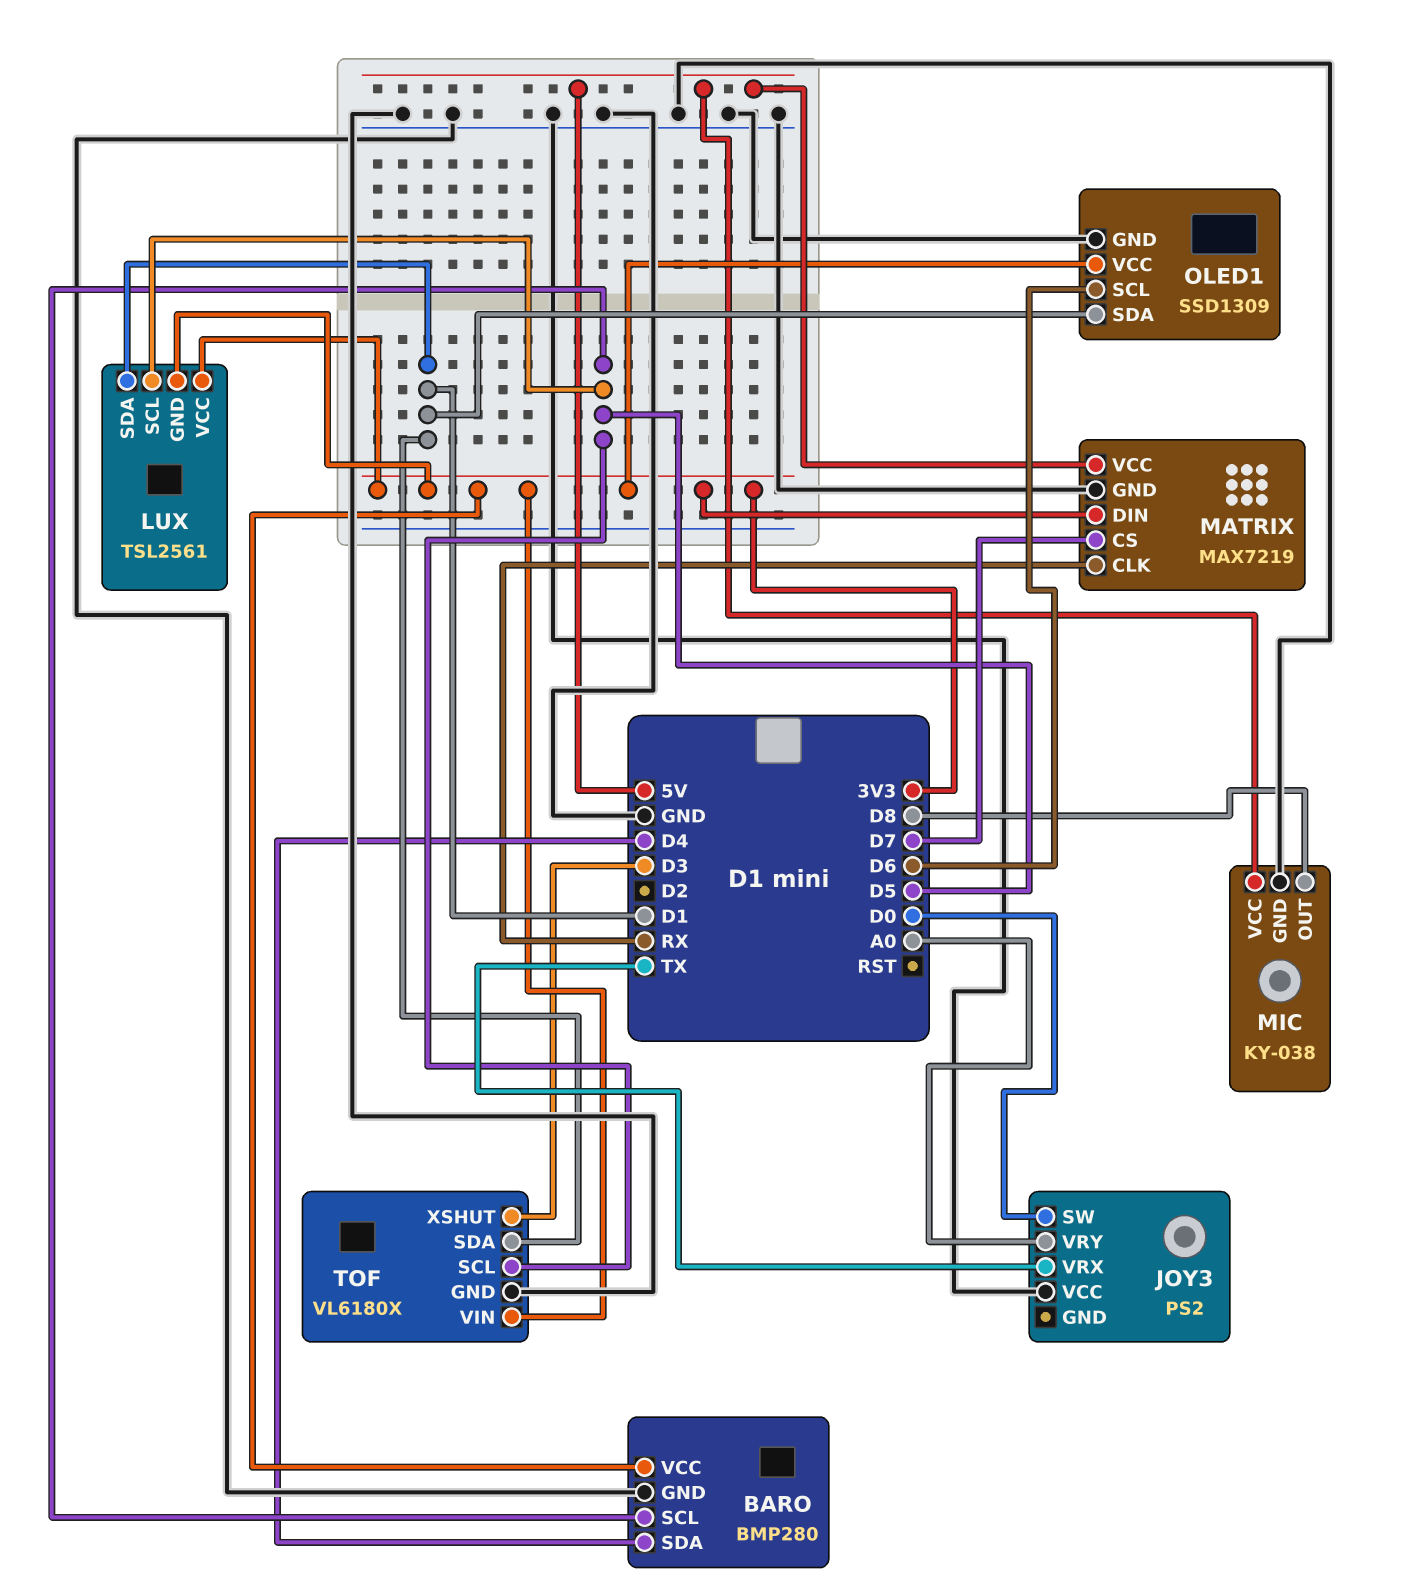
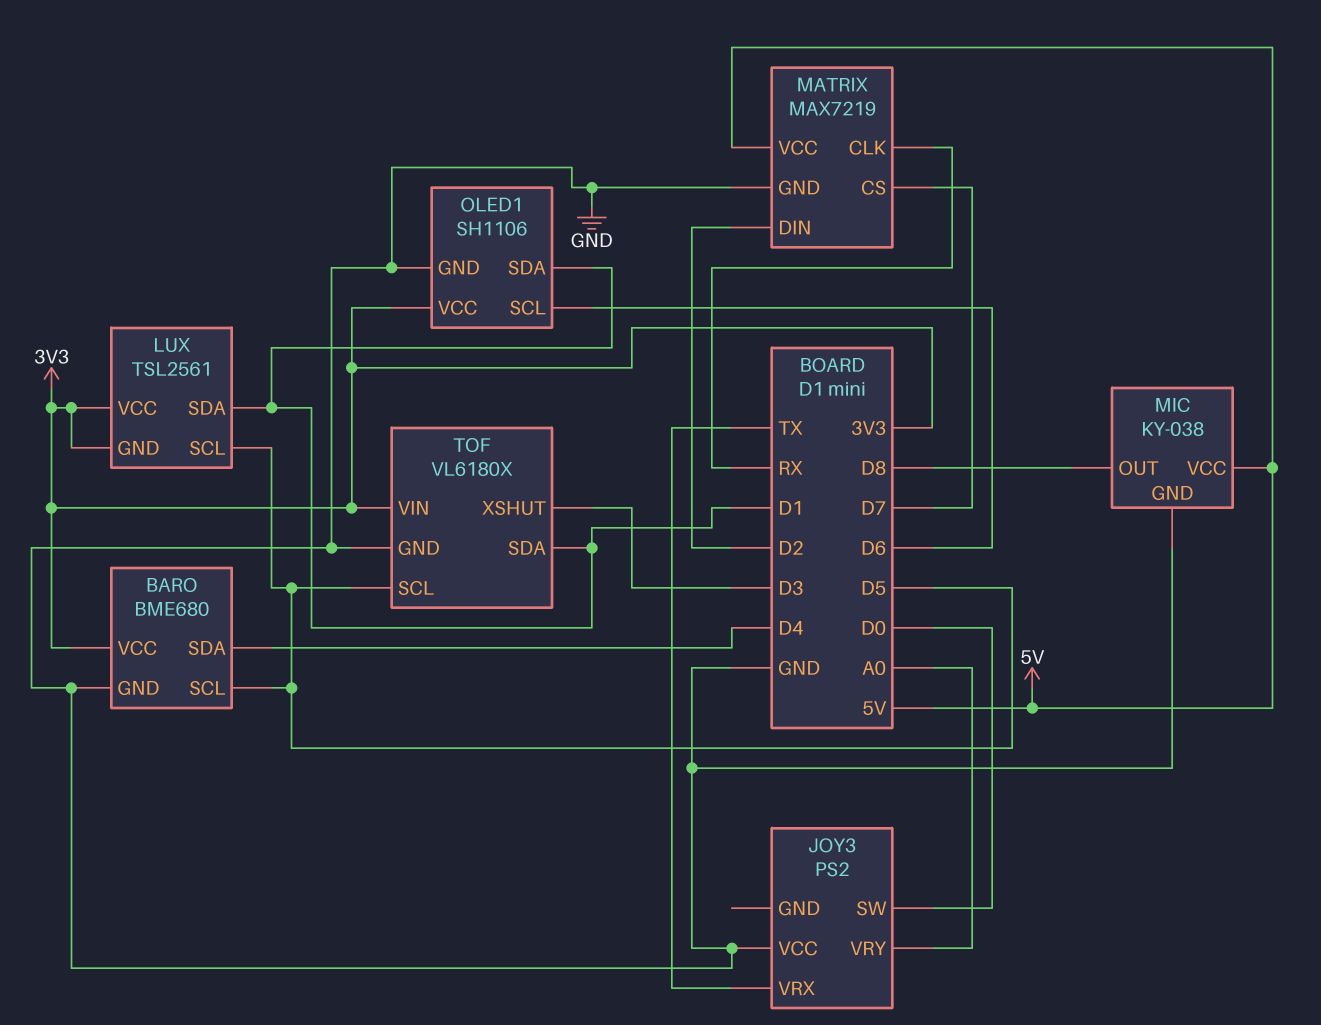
BARO: BMP280 -> BME680
MATRIX pin DIN: 3V3 -> D2
OLED1: SSD1309 -> SH1106

